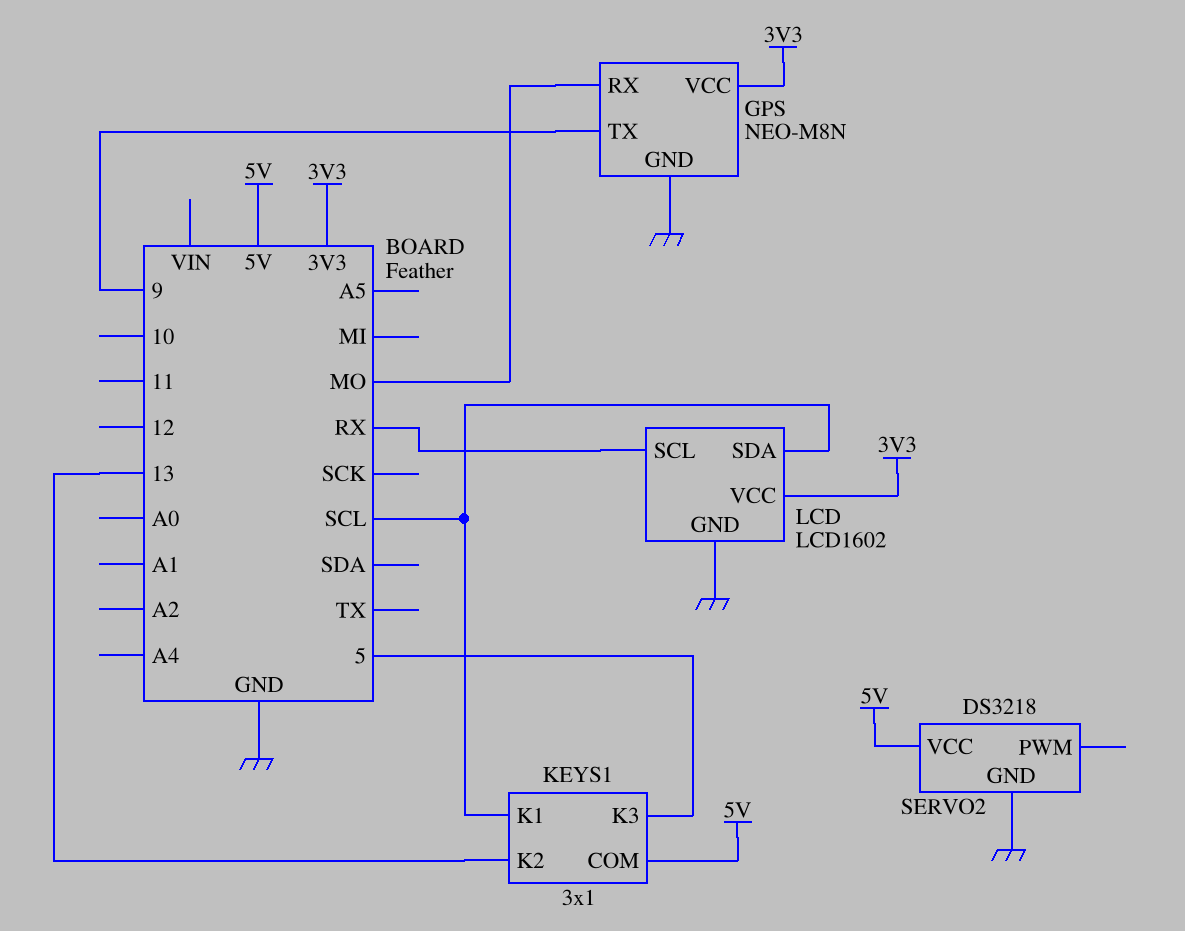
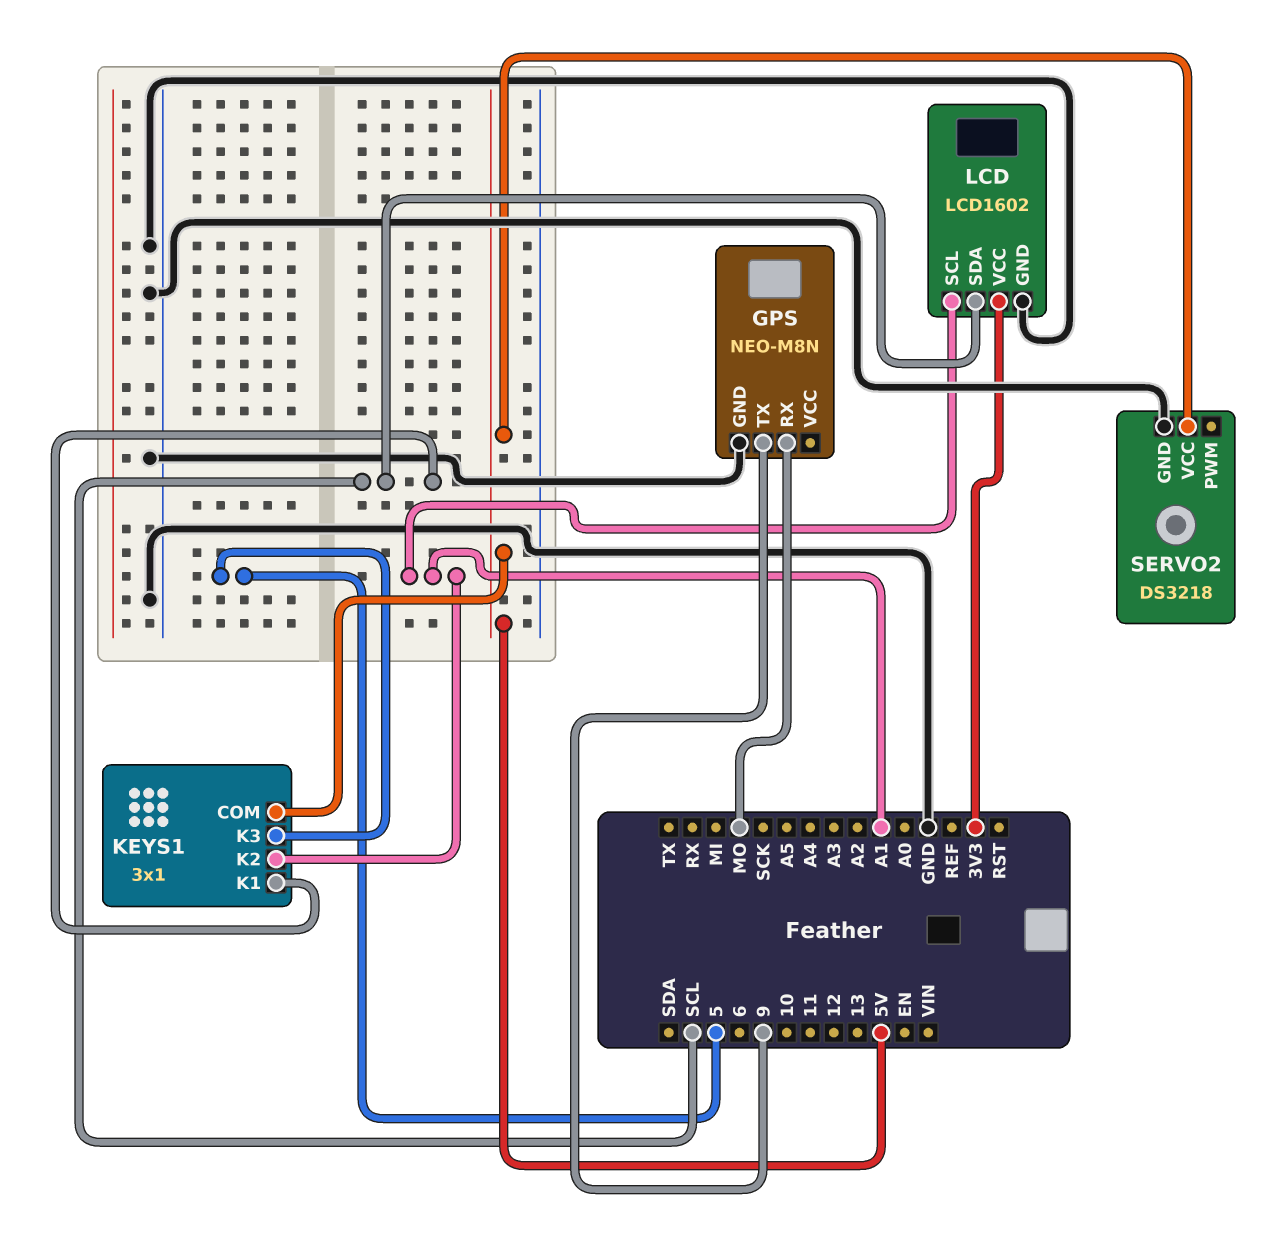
GPS pin VCC: 3V3 -> none
KEYS1 pin K2: 13 -> A1
LCD pin SCL: RX -> A1

